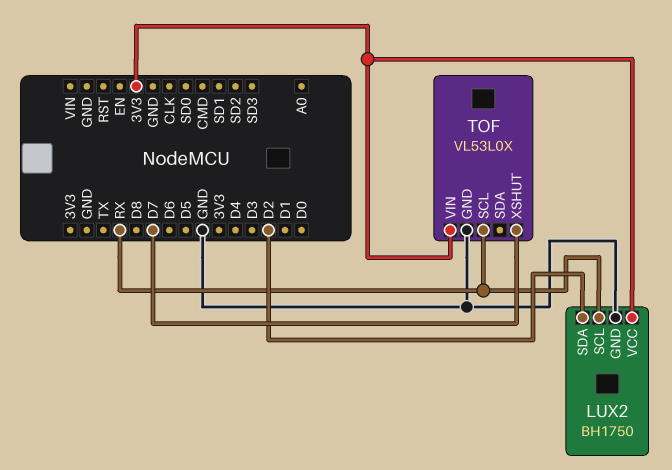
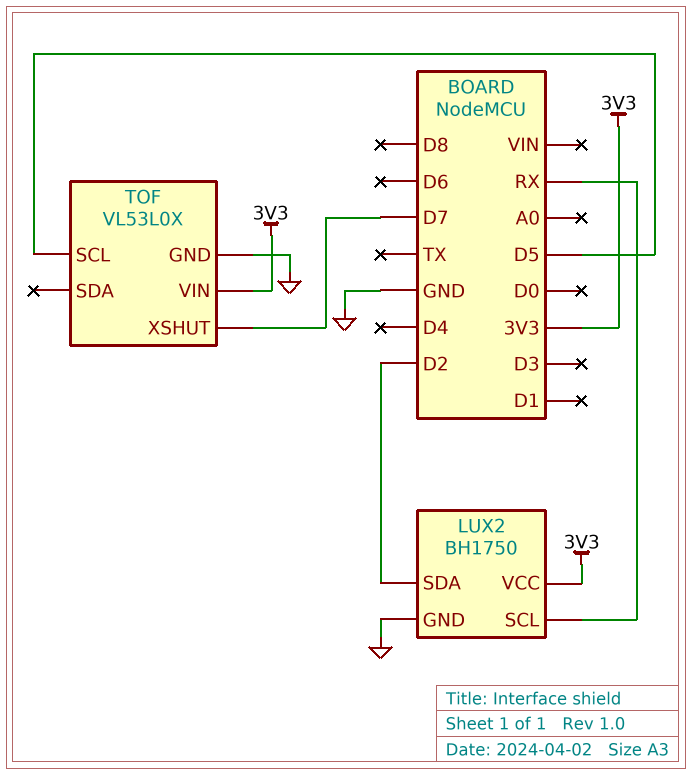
TOF pin SCL: RX -> D5

